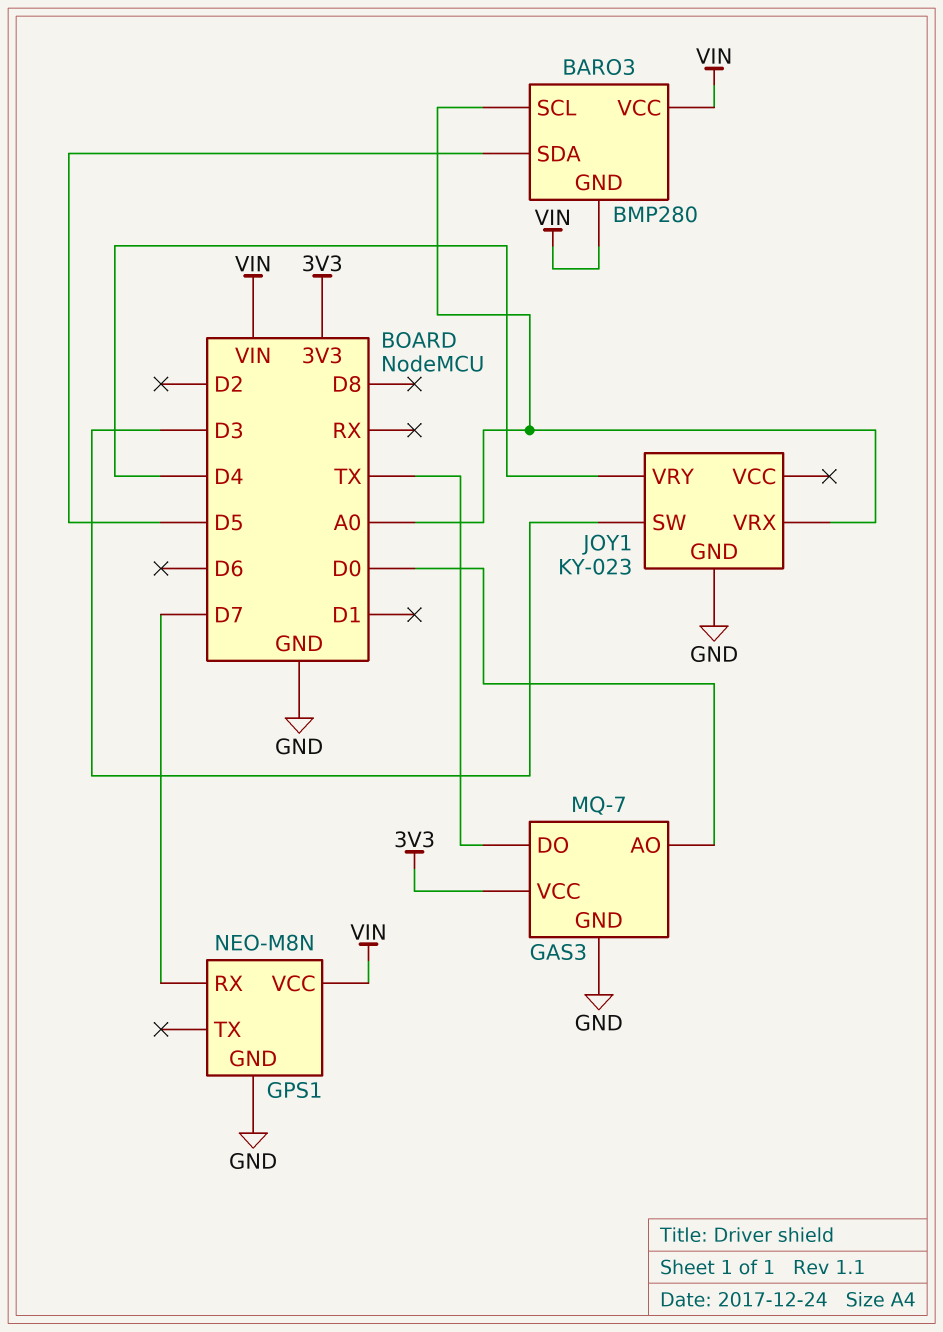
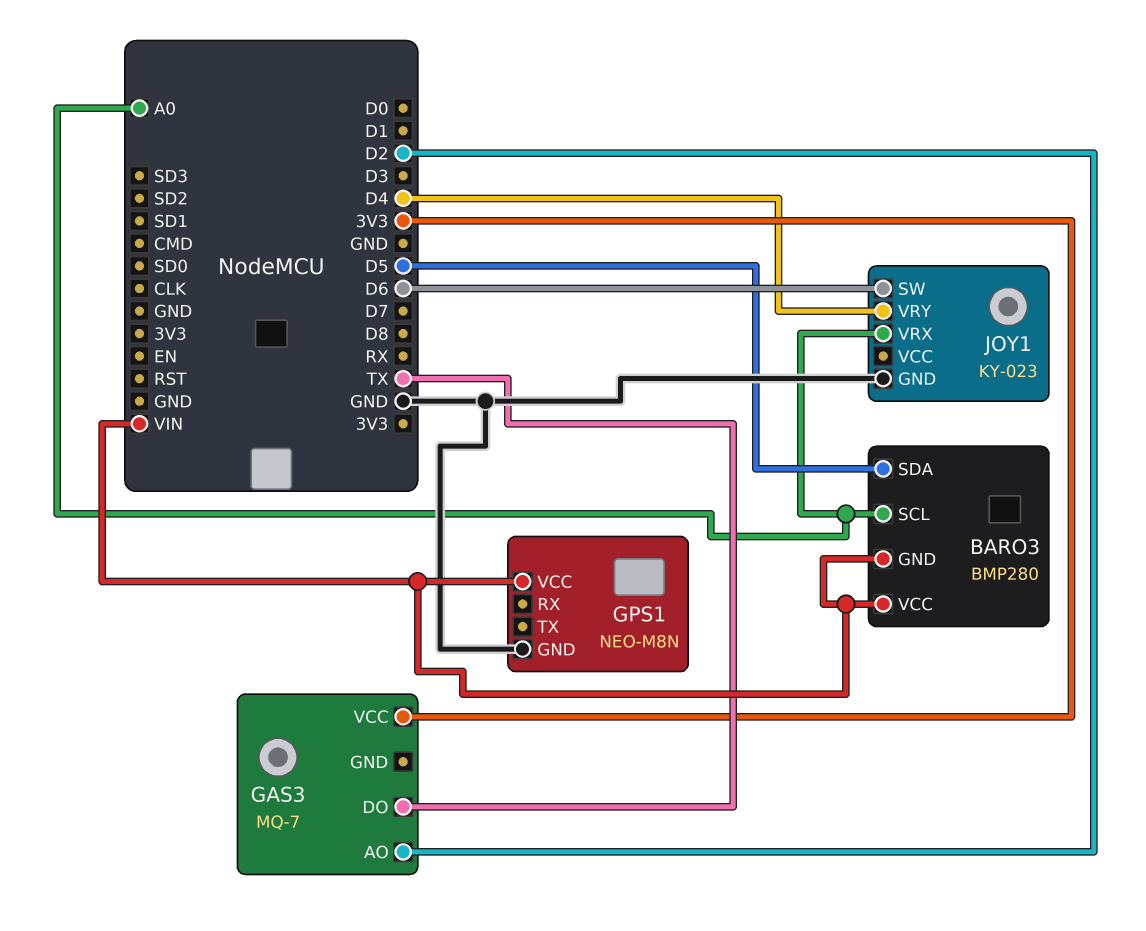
GAS3 pin AO: D0 -> D2
GAS3 pin GND: GND -> none
GPS1 pin RX: D7 -> none
JOY1 pin SW: D3 -> D6

